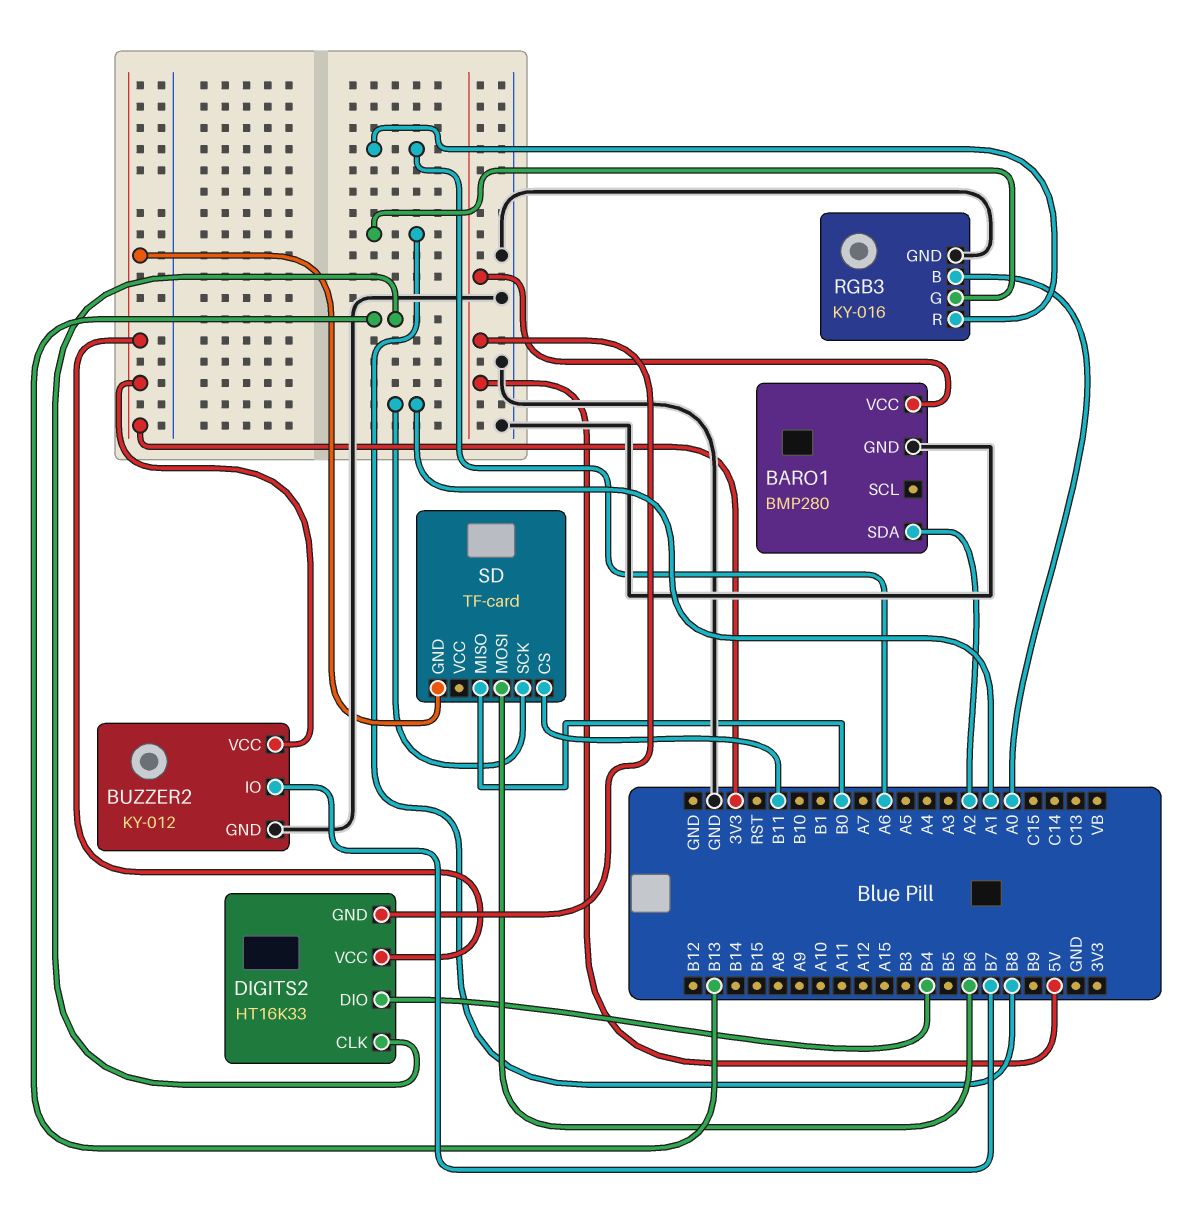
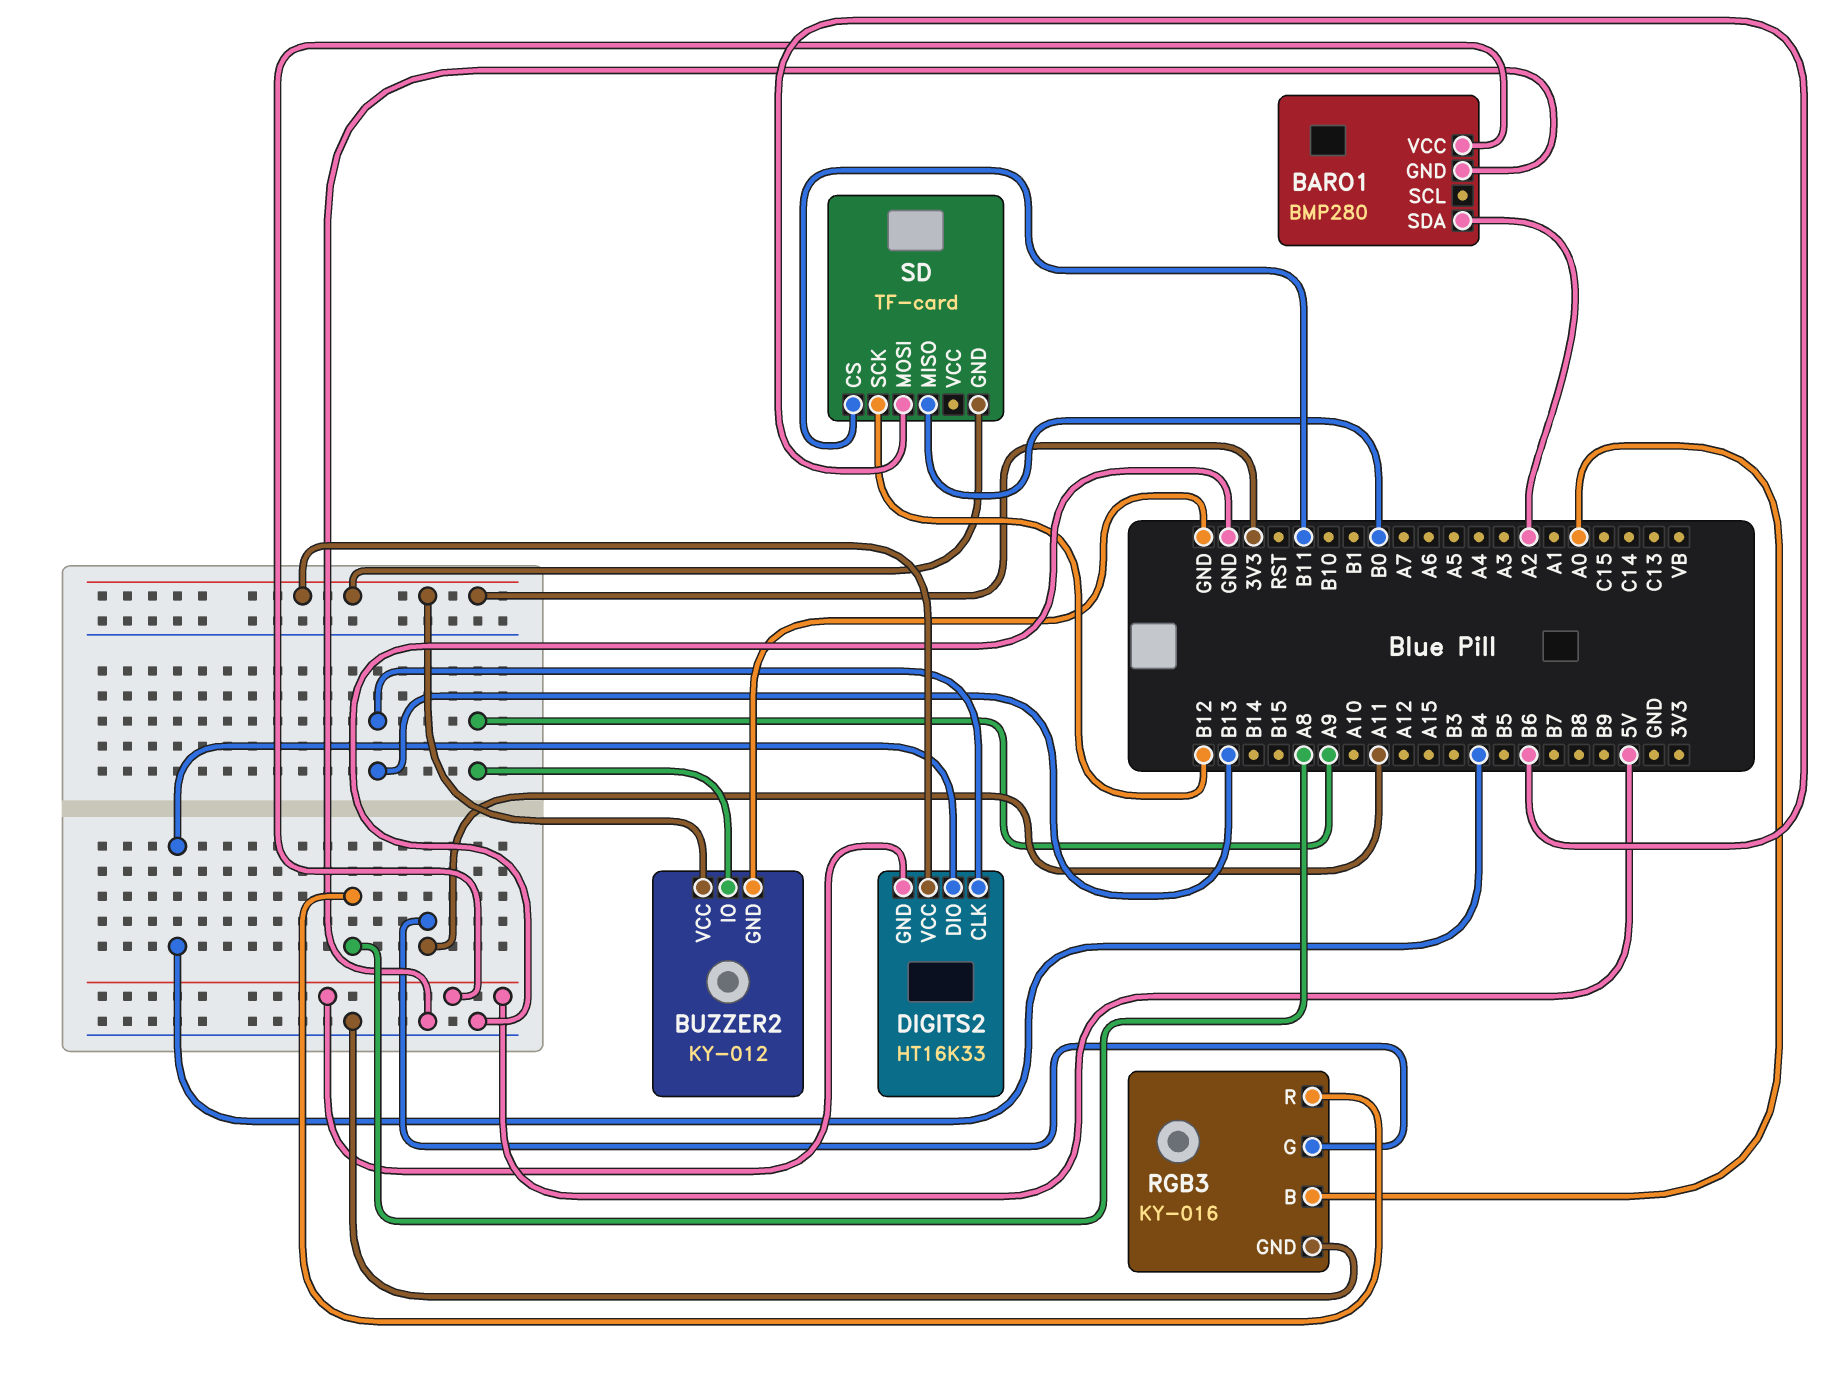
BUZZER2 pin IO: B7 -> A9
RGB3 pin G: B8 -> A11
RGB3 pin R: A6 -> A8
SD pin SCK: A1 -> B12

